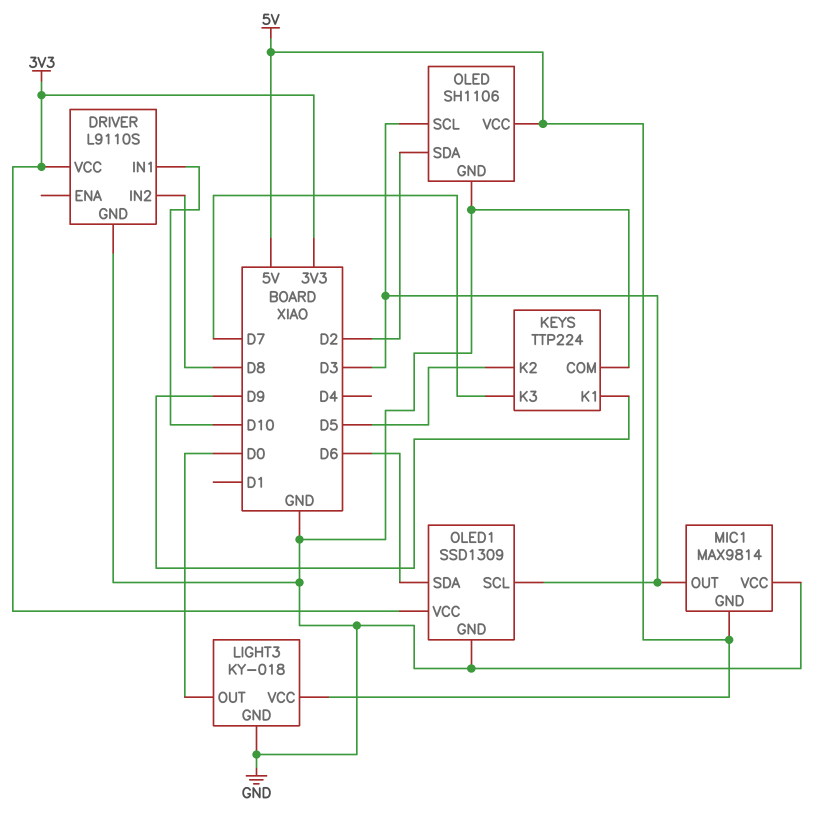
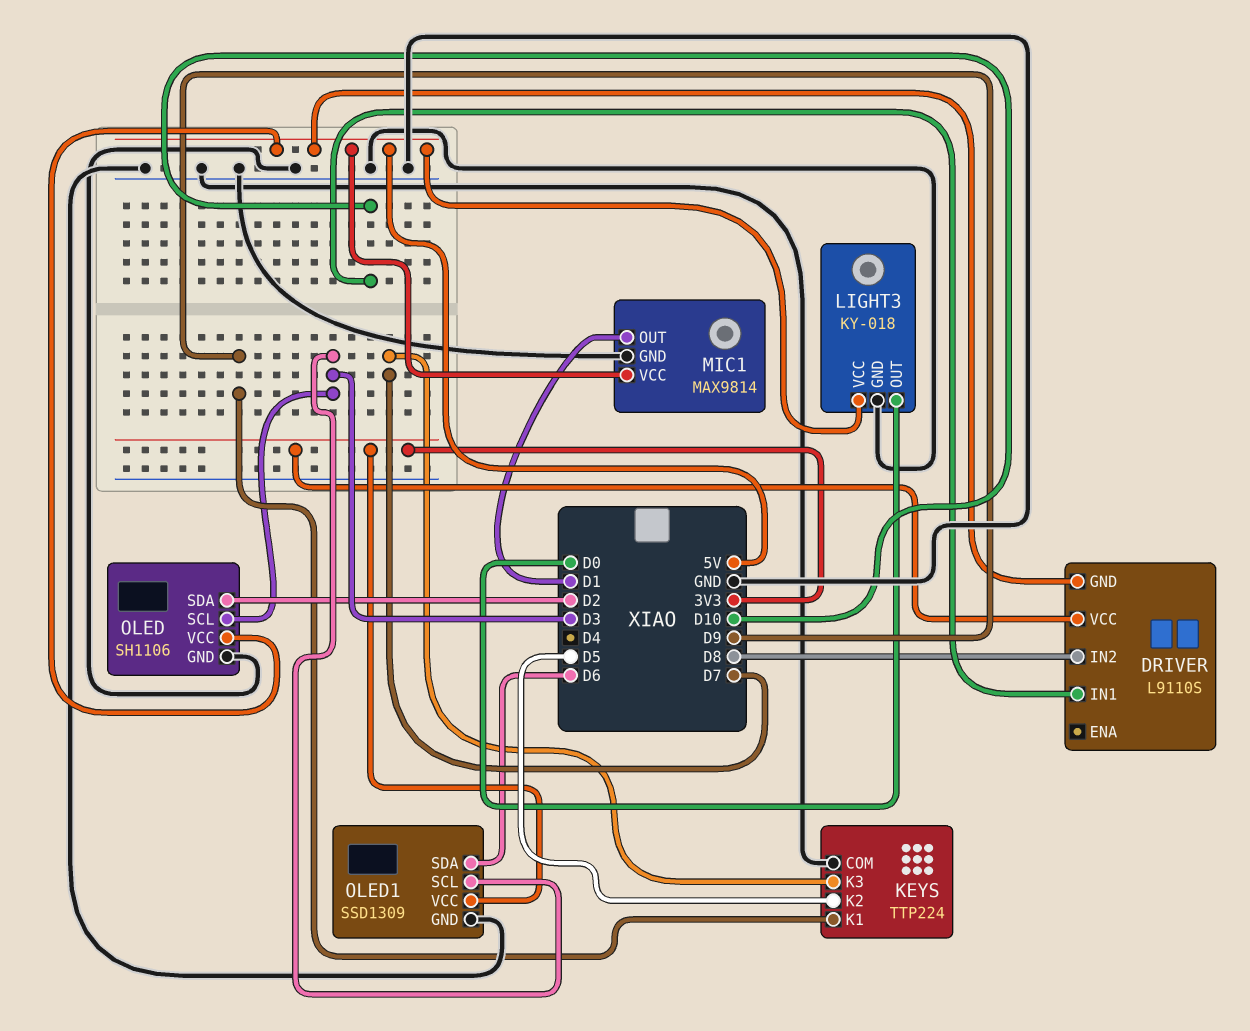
DRIVER pin GND: GND -> 5V
MIC1 pin GND: 5V -> GND
MIC1 pin OUT: D3 -> D1
MIC1 pin VCC: GND -> 5V

